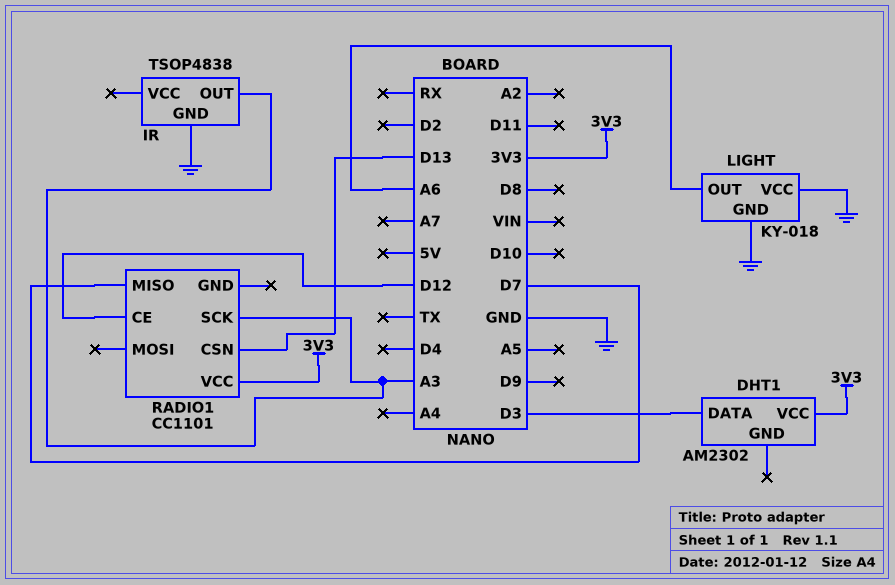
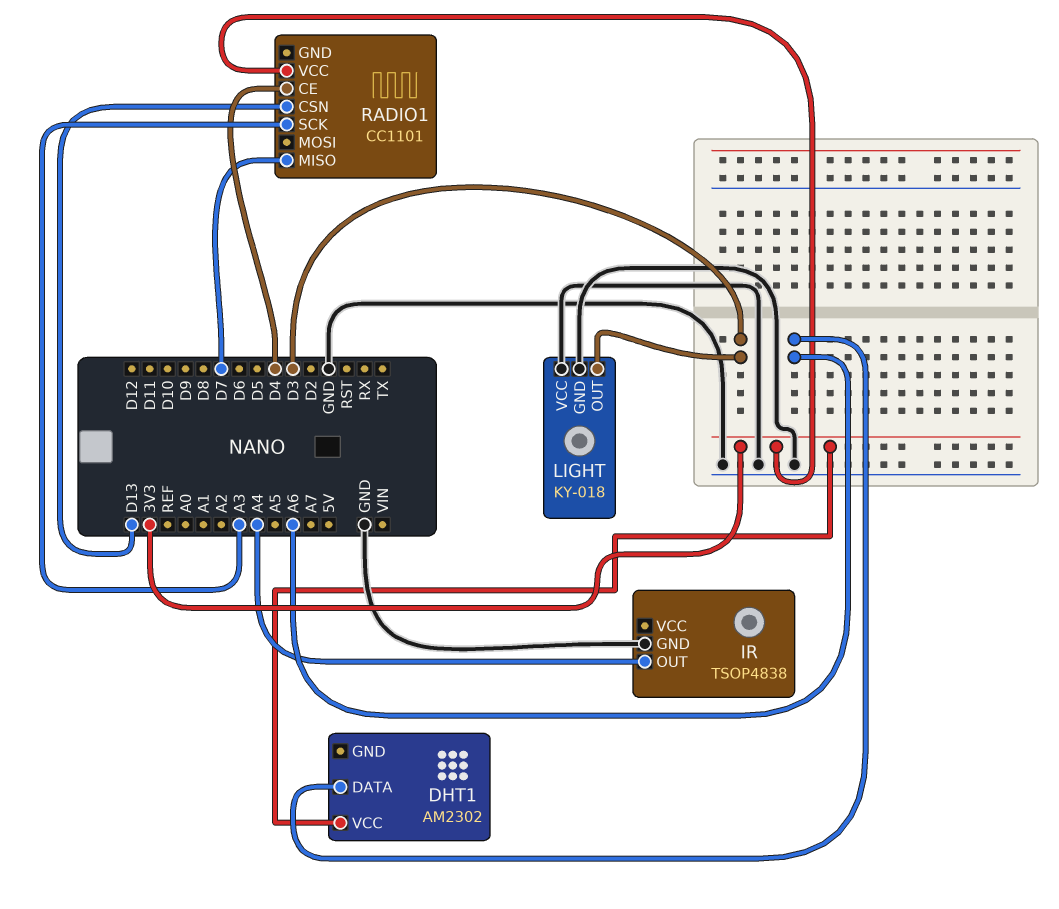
DHT1 pin DATA: D3 -> A6
IR pin OUT: A3 -> A4
LIGHT pin OUT: A6 -> D3
RADIO1 pin CE: D12 -> D4

